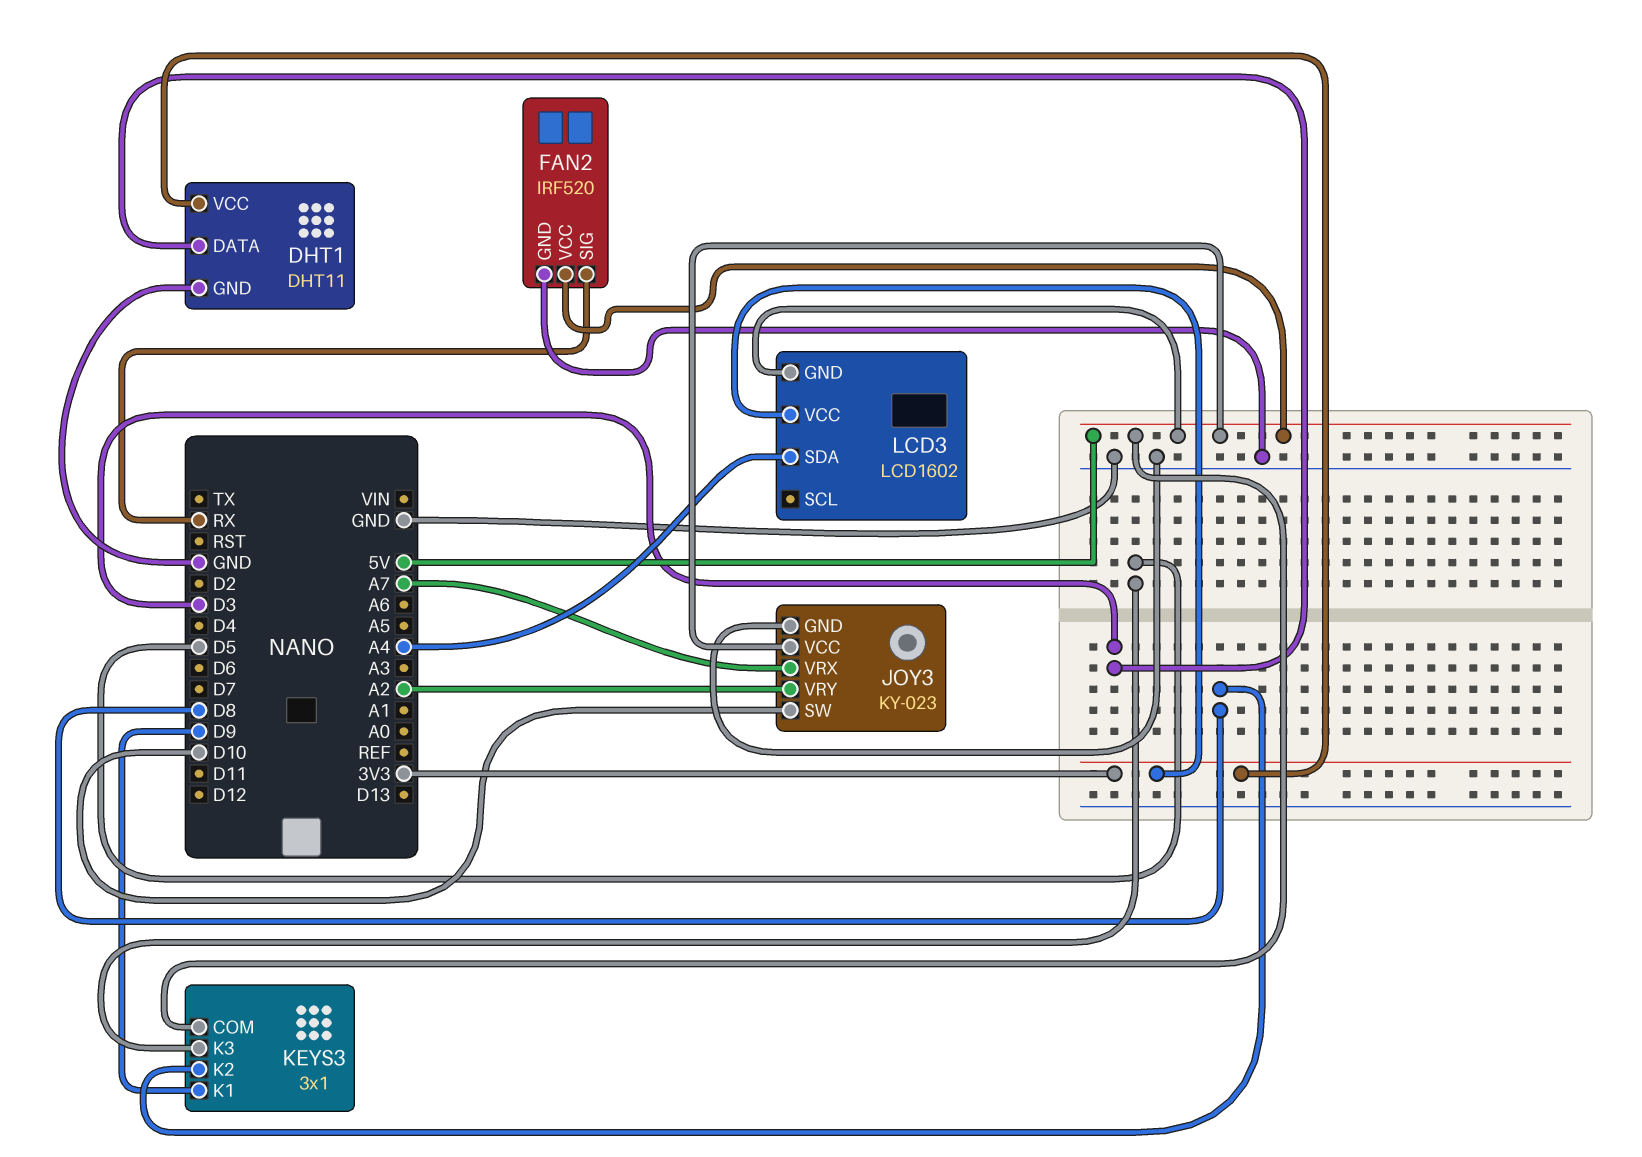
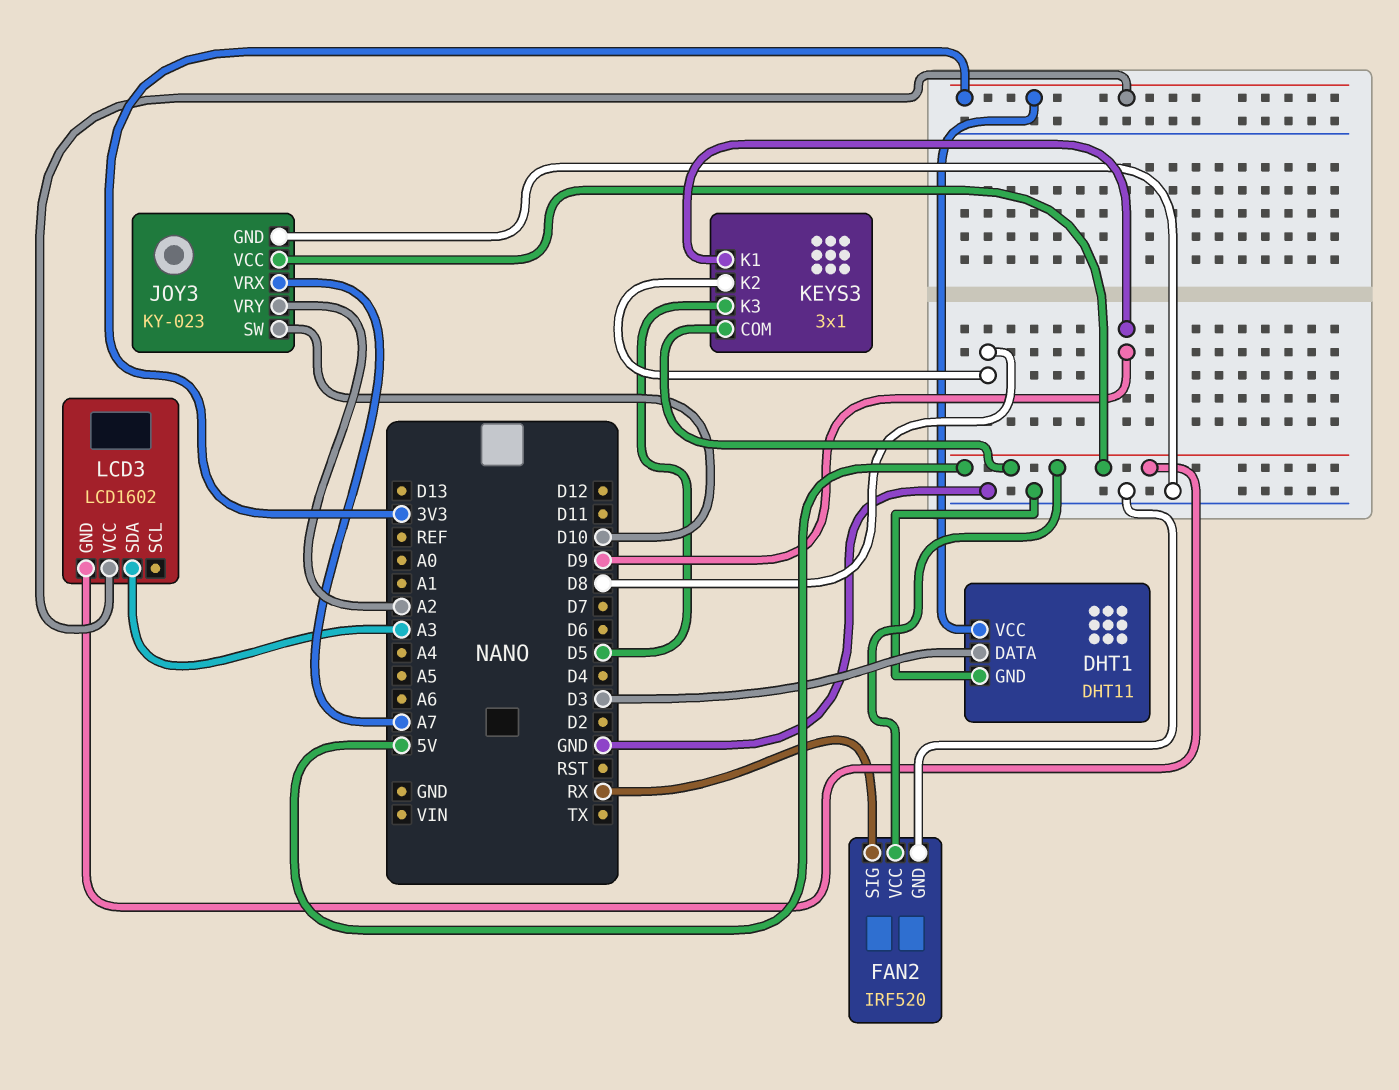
LCD3 pin SDA: A4 -> A3

